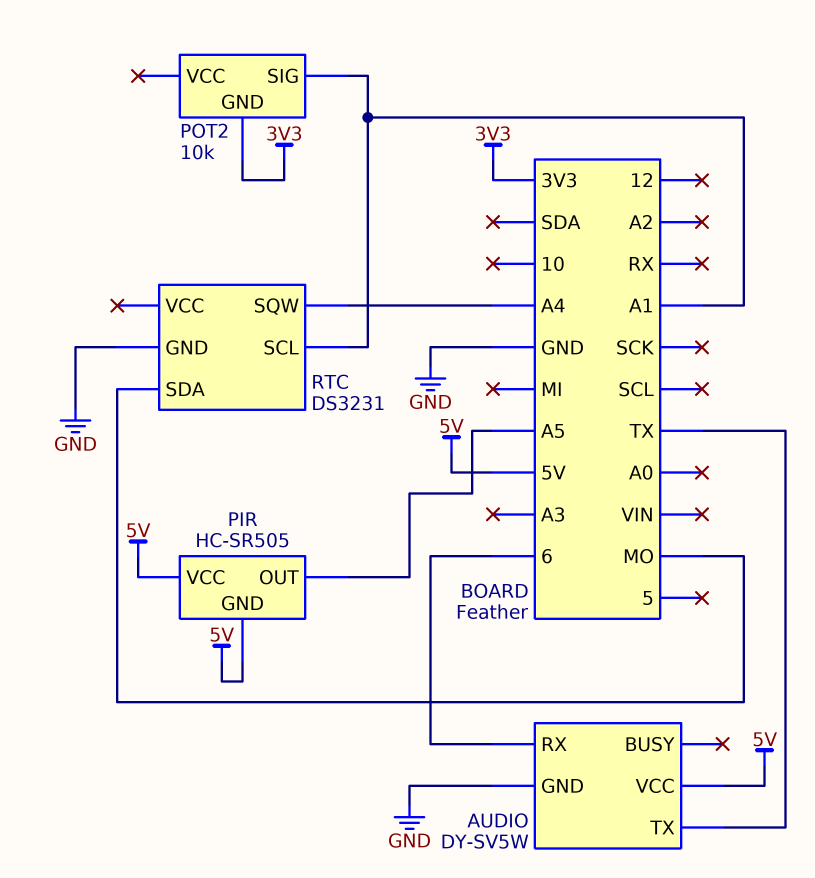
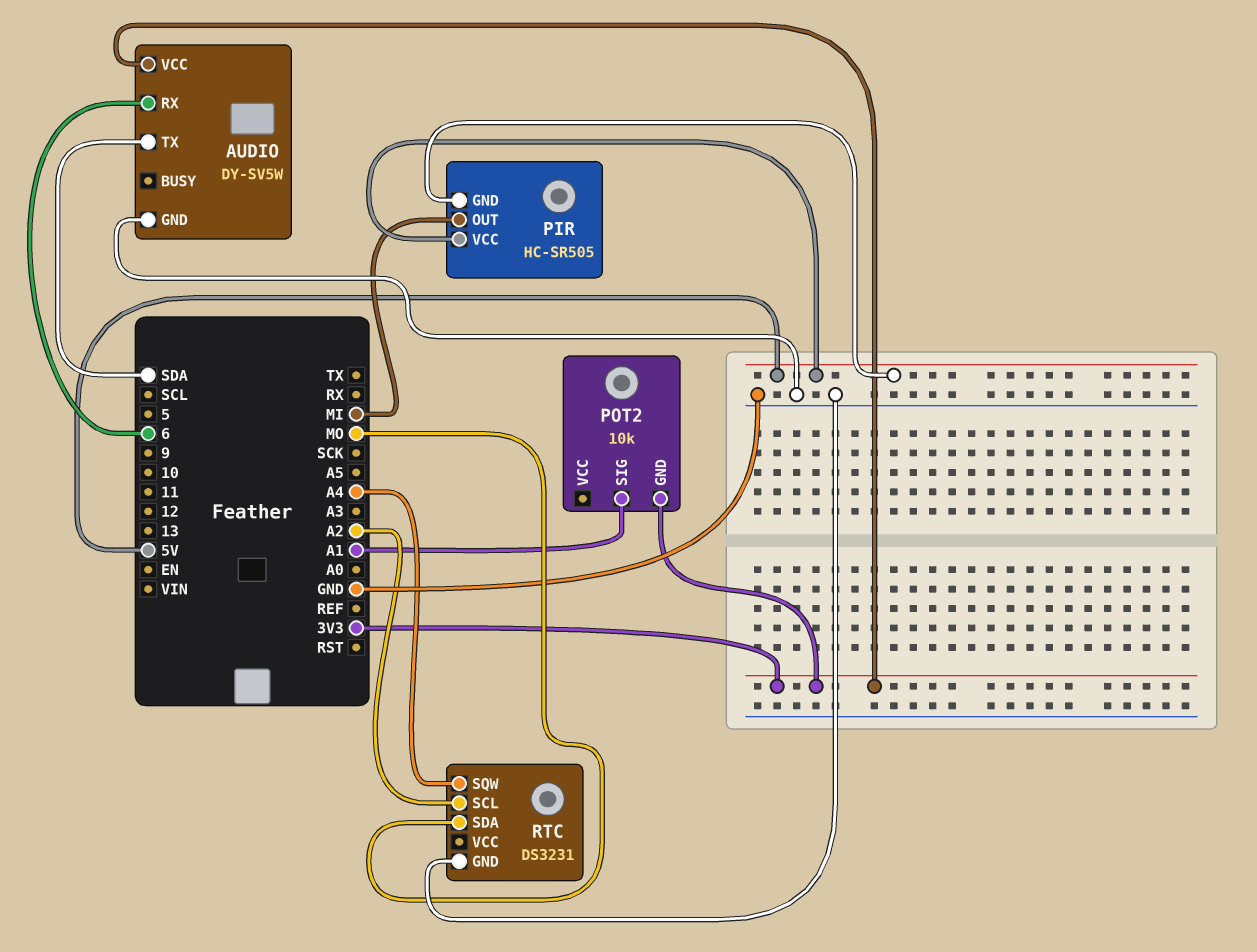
AUDIO pin TX: TX -> SDA
AUDIO pin VCC: 5V -> 3V3
PIR pin OUT: A5 -> MI
RTC pin SCL: A1 -> A2

